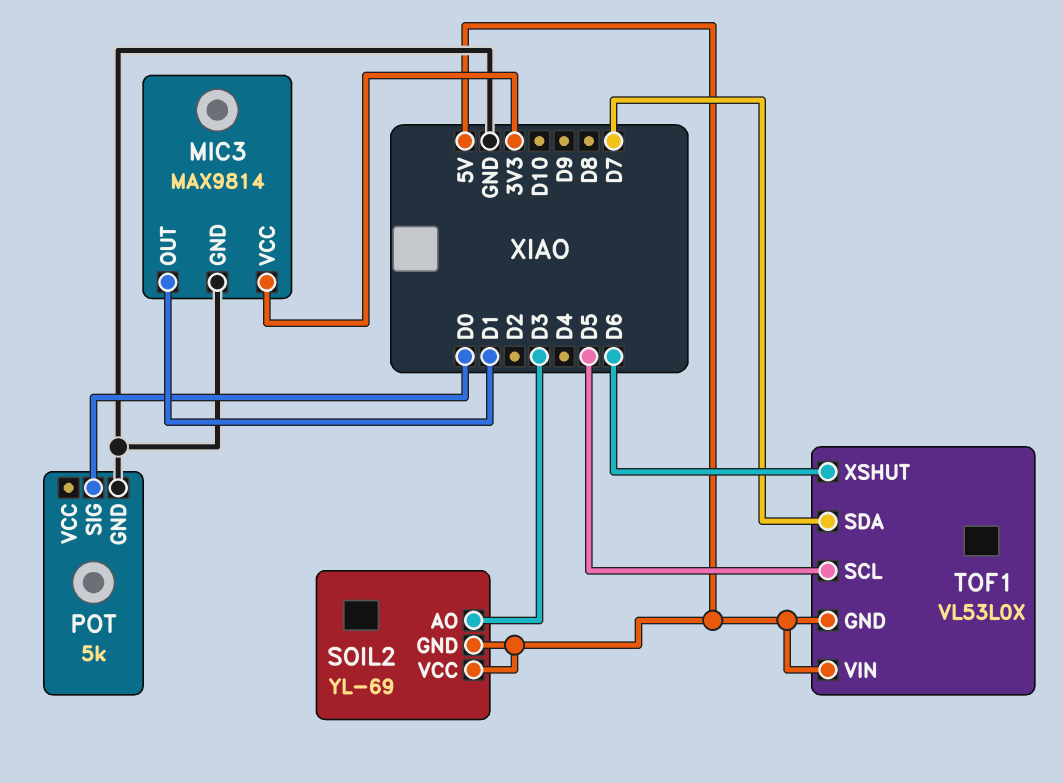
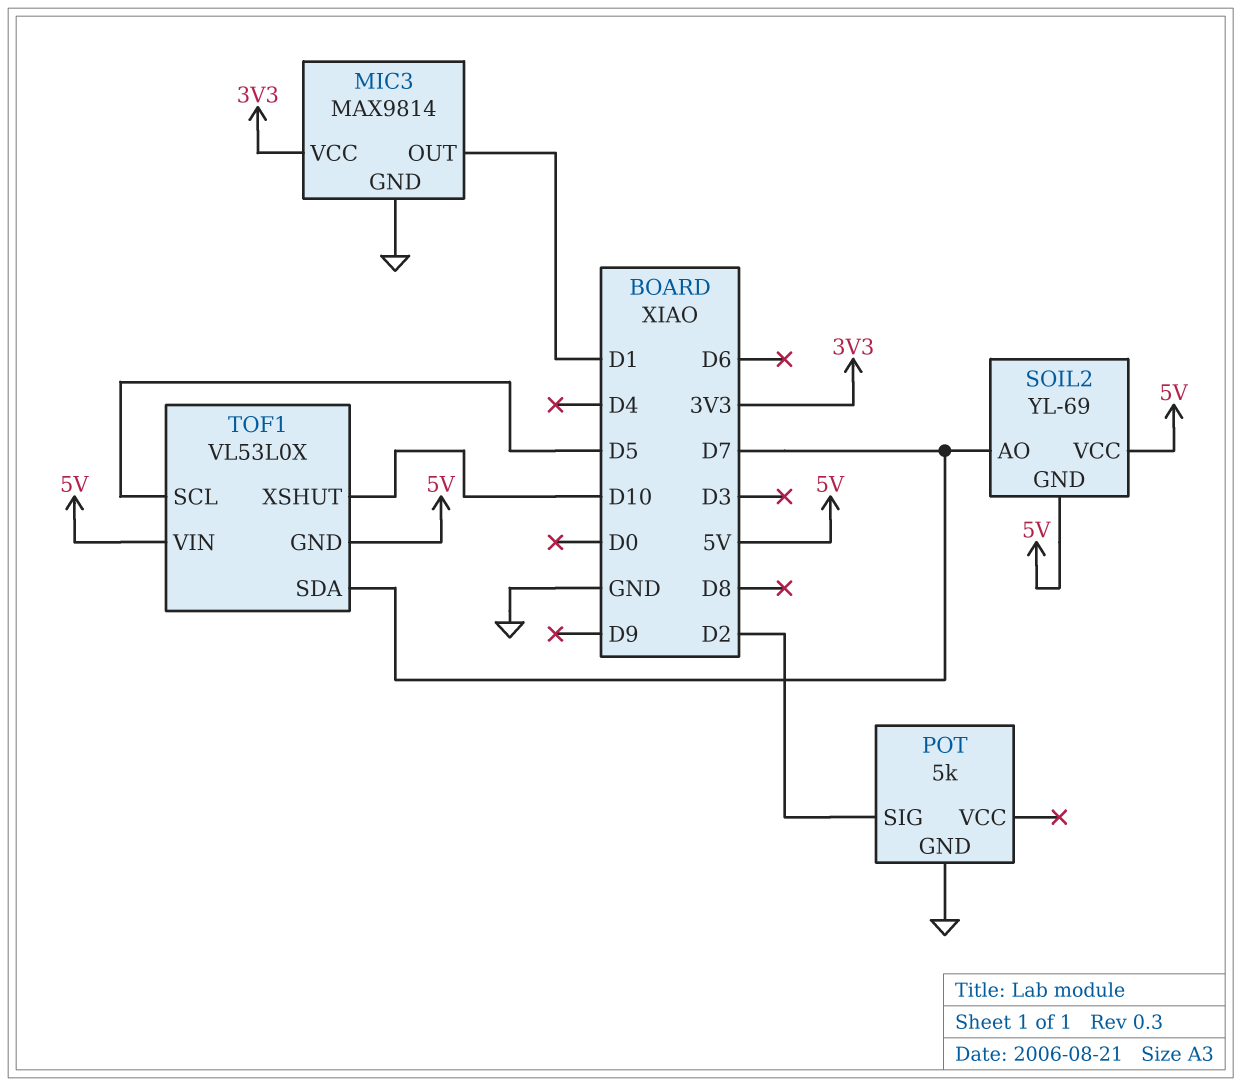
POT pin SIG: D0 -> D2
SOIL2 pin AO: D3 -> D7
TOF1 pin XSHUT: D6 -> D10

